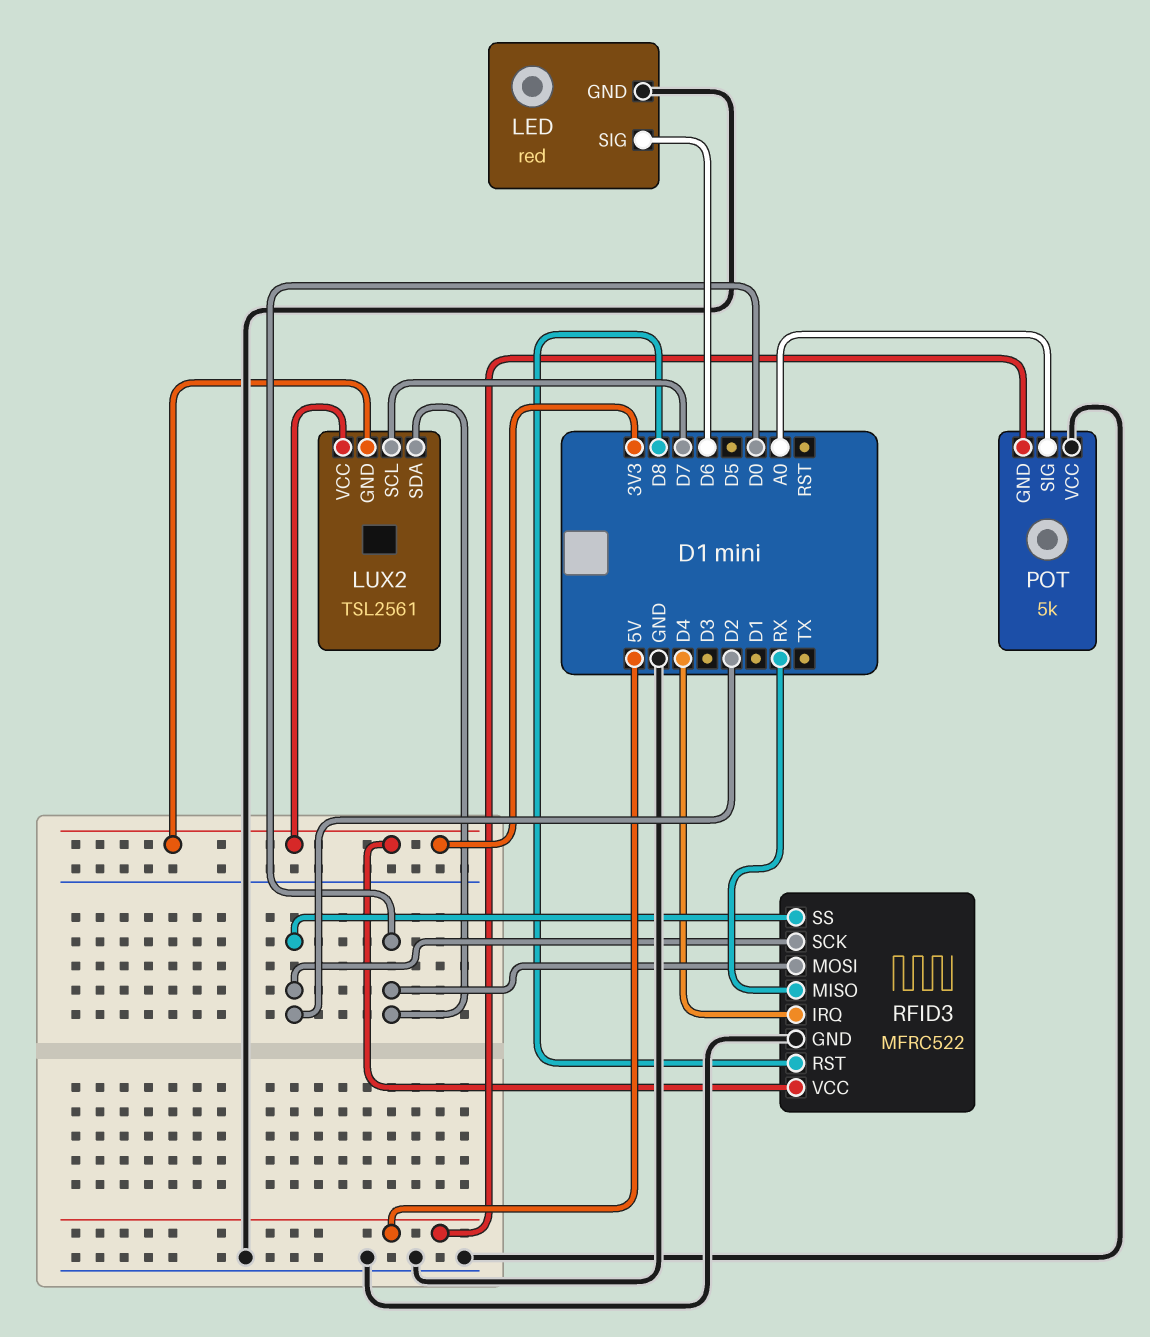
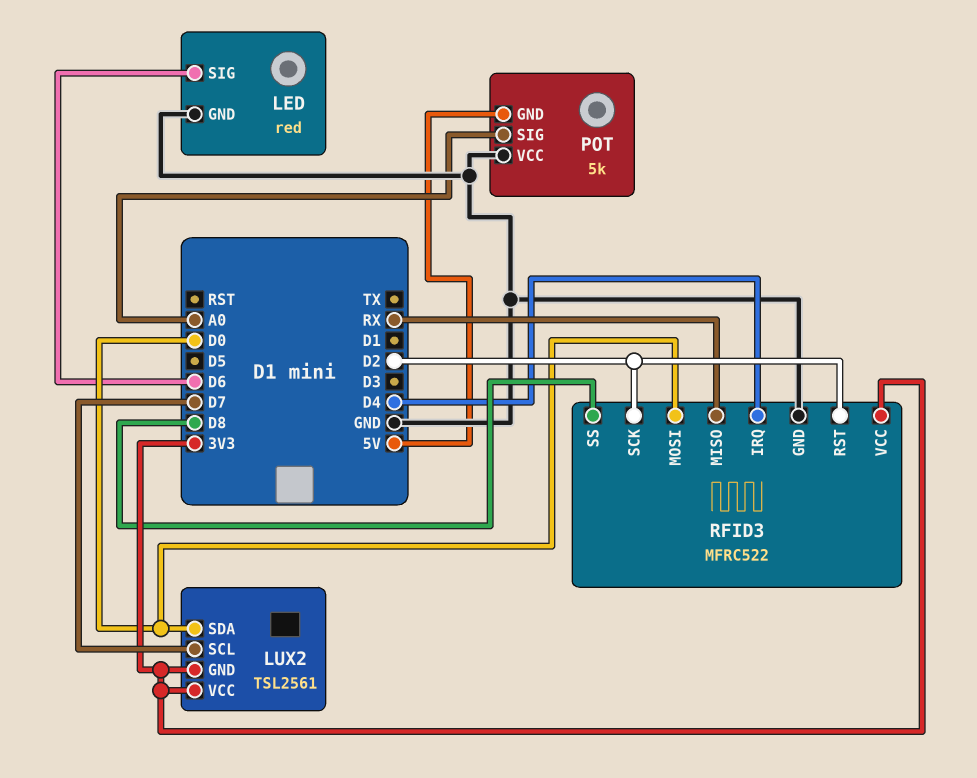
RFID3 pin RST: D8 -> D2
RFID3 pin SS: D2 -> D8

